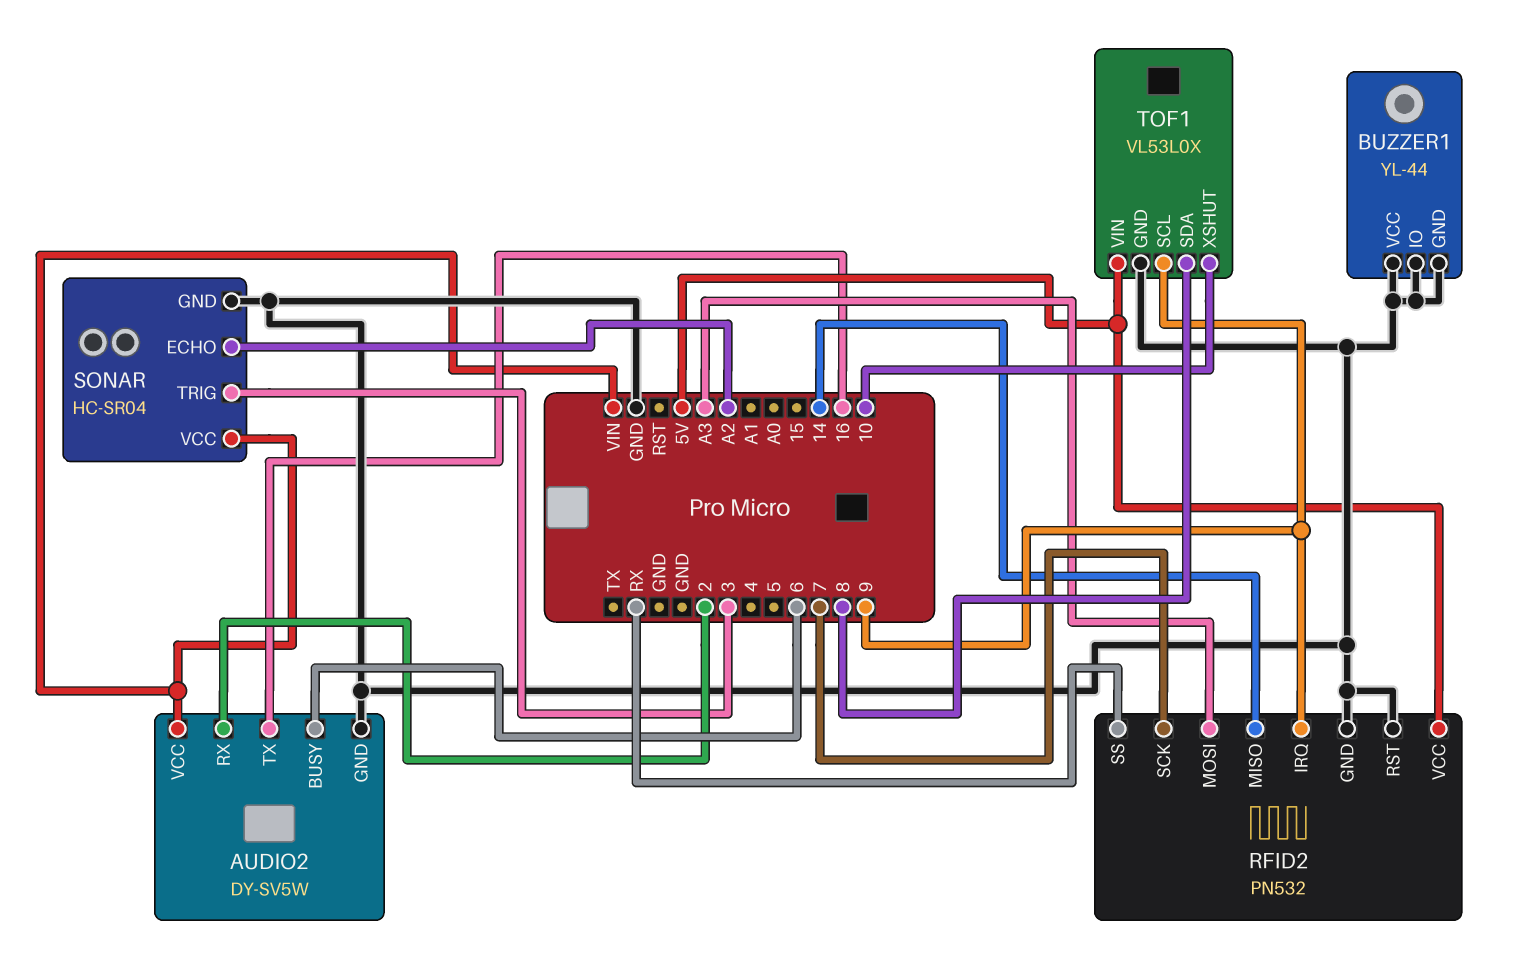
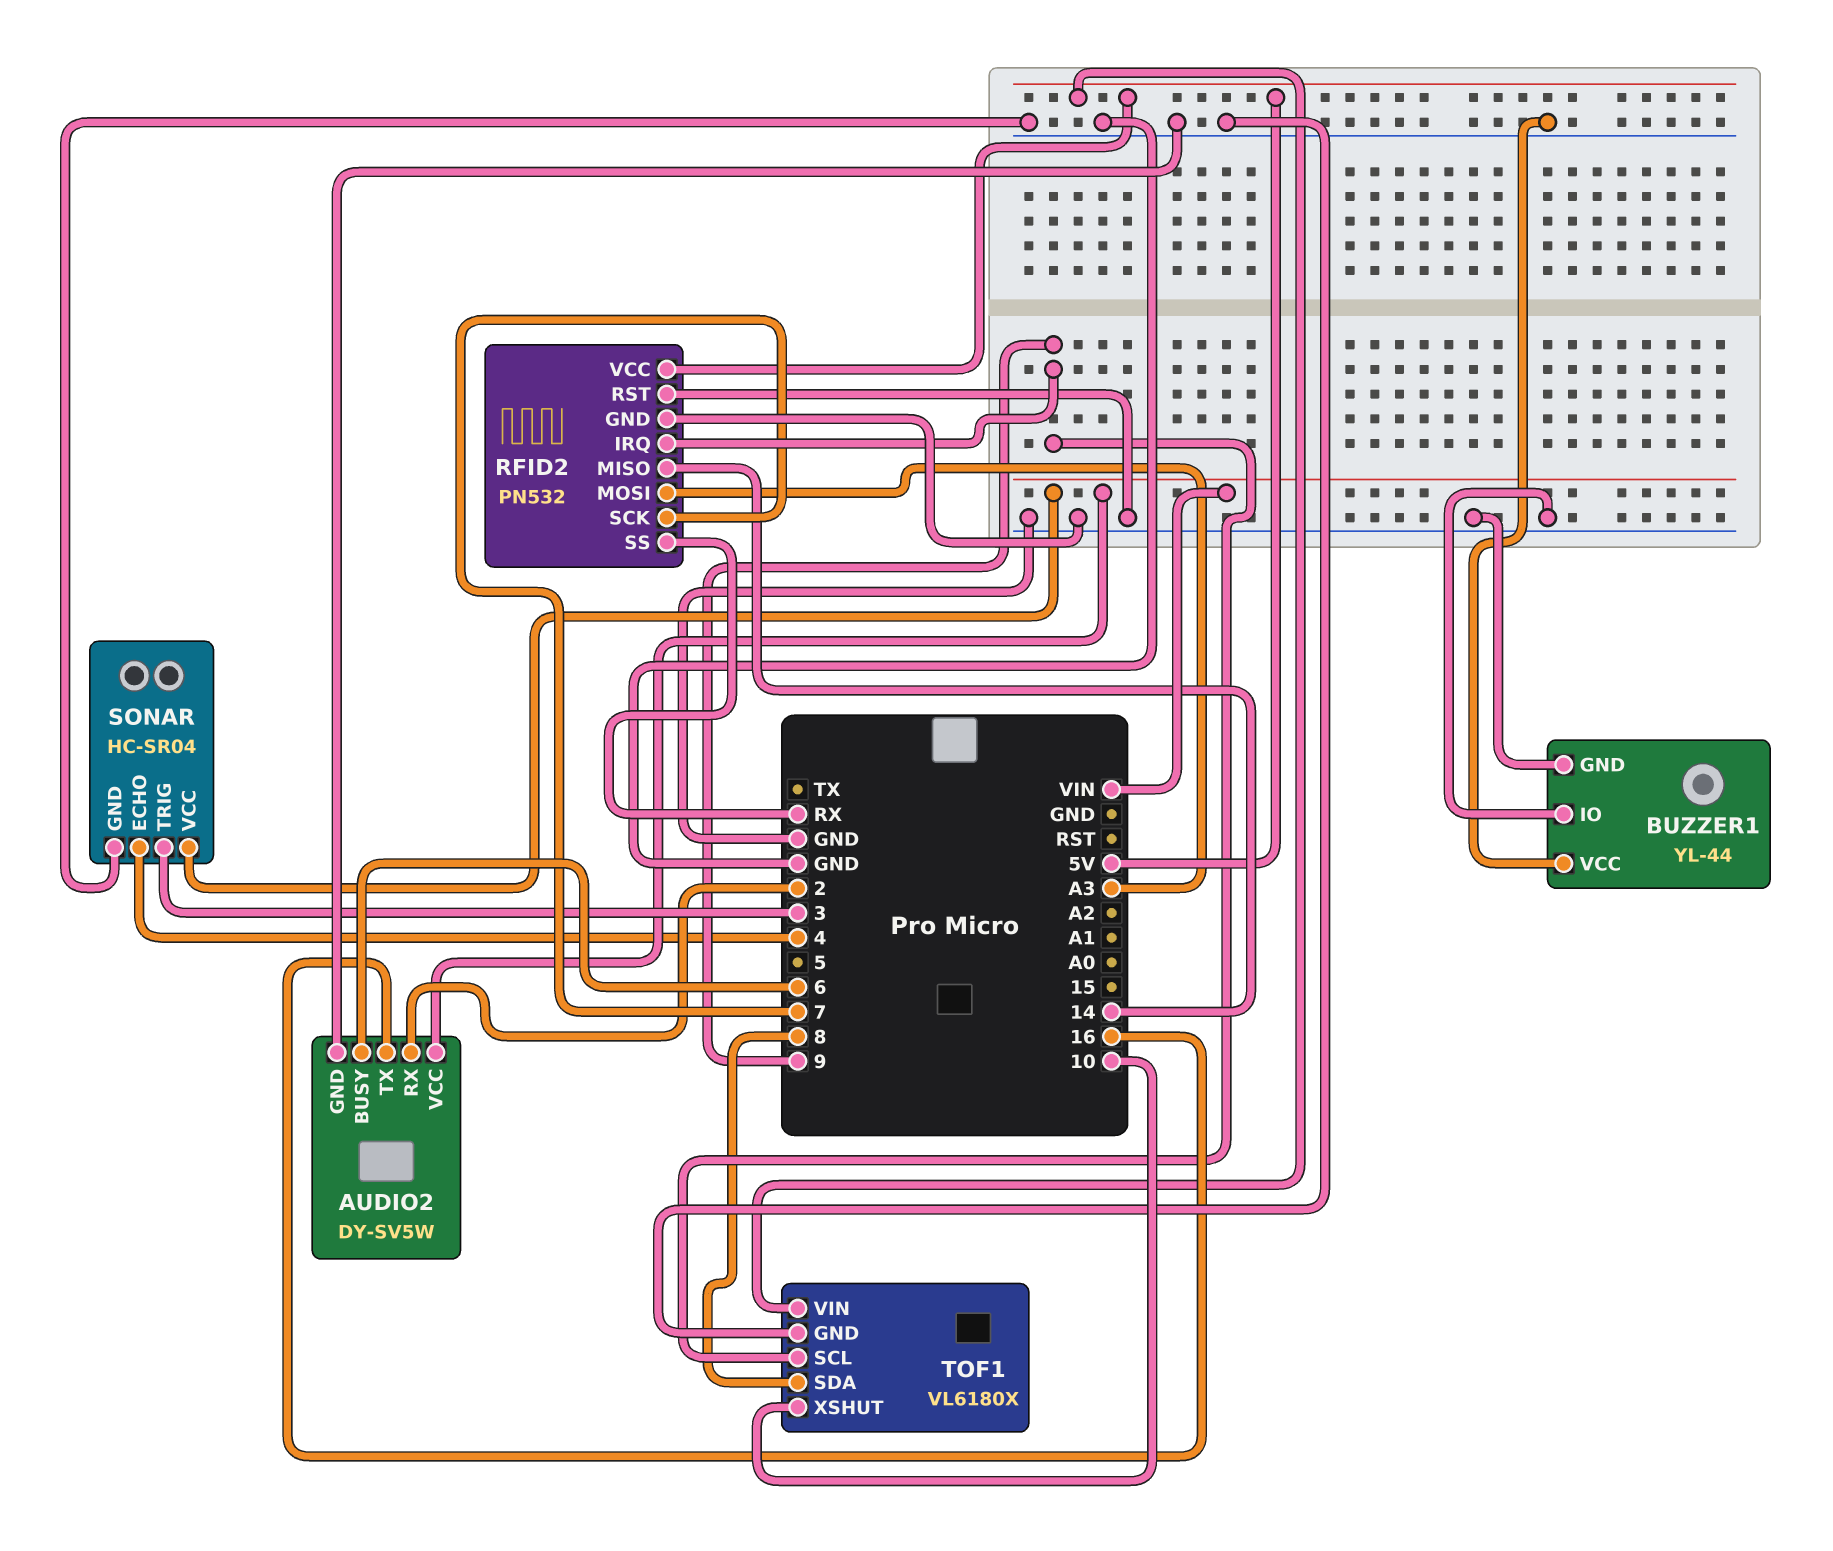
SONAR pin ECHO: A2 -> 4
TOF1: VL53L0X -> VL6180X

